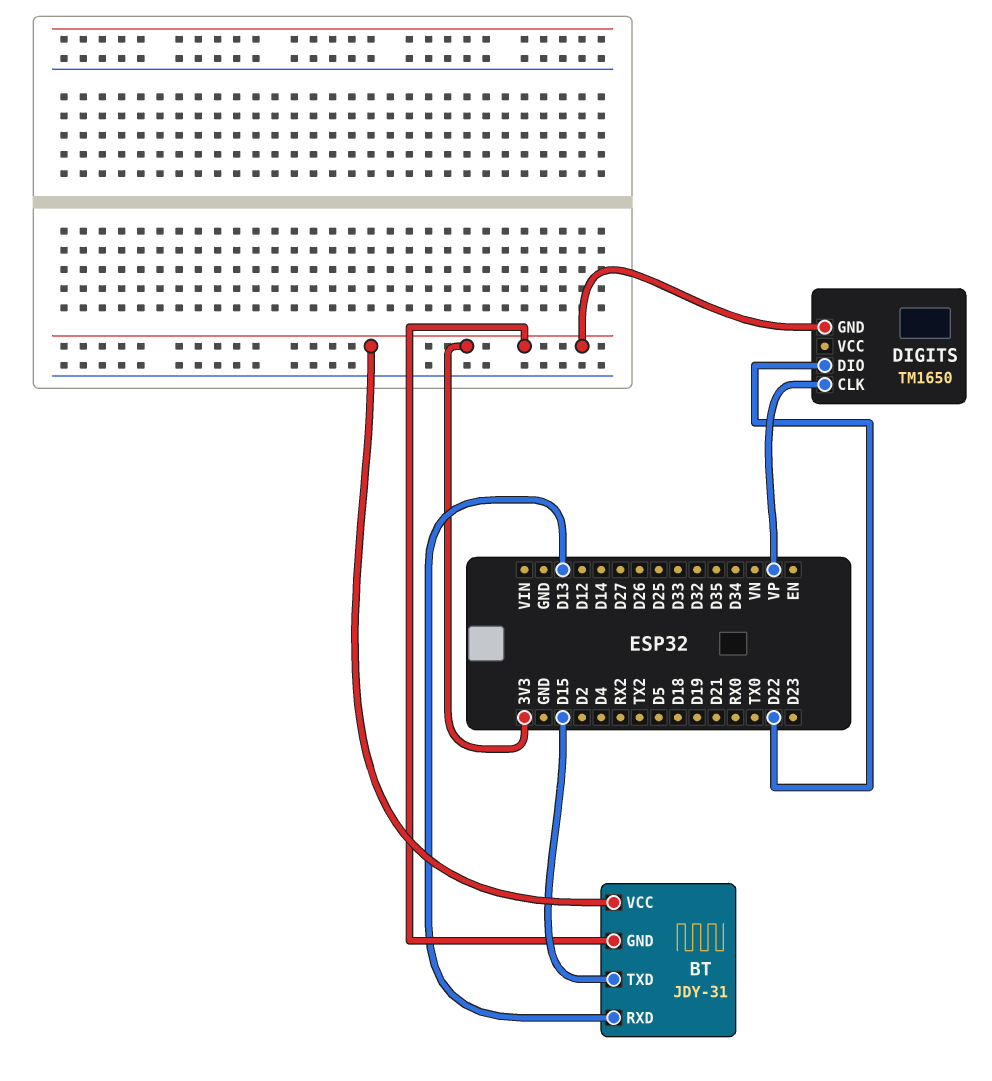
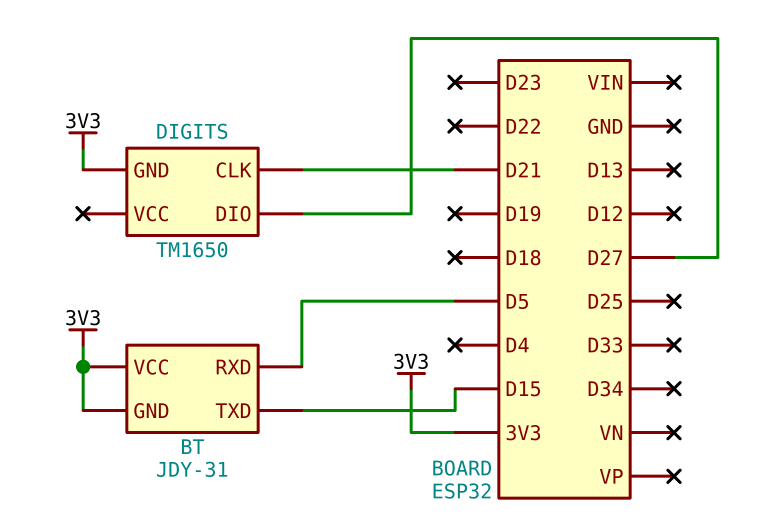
BT pin RXD: D13 -> D5
DIGITS pin CLK: VP -> D21
DIGITS pin DIO: D22 -> D27

